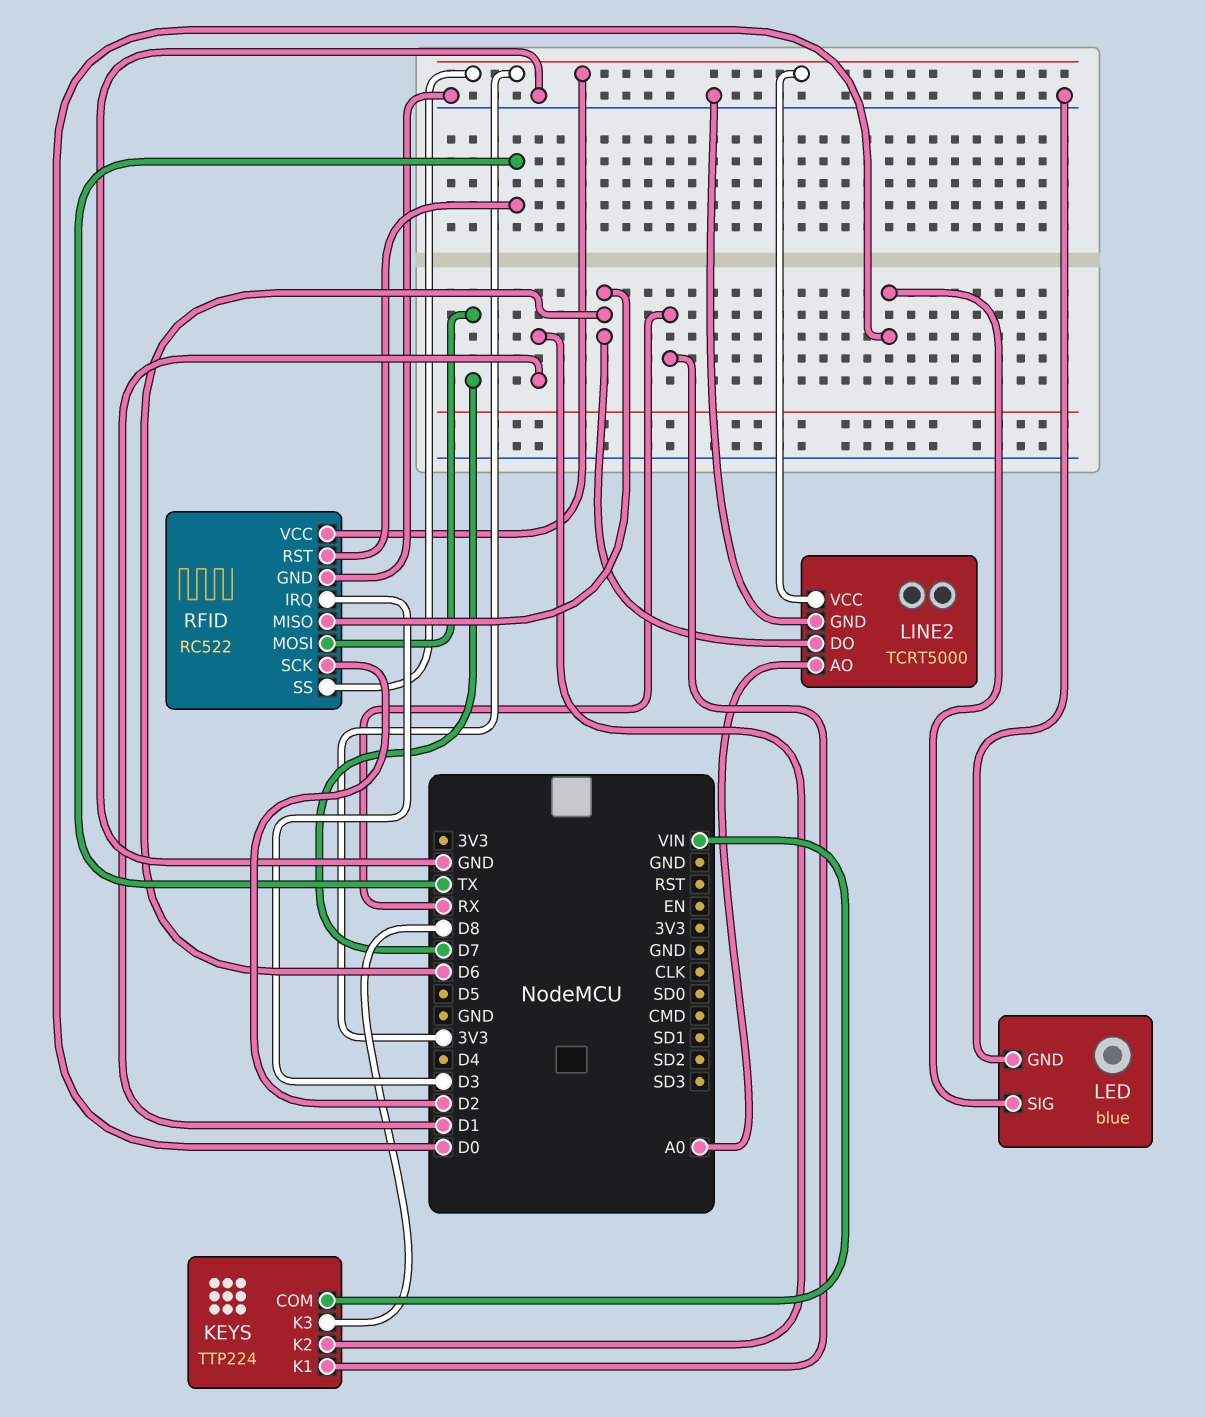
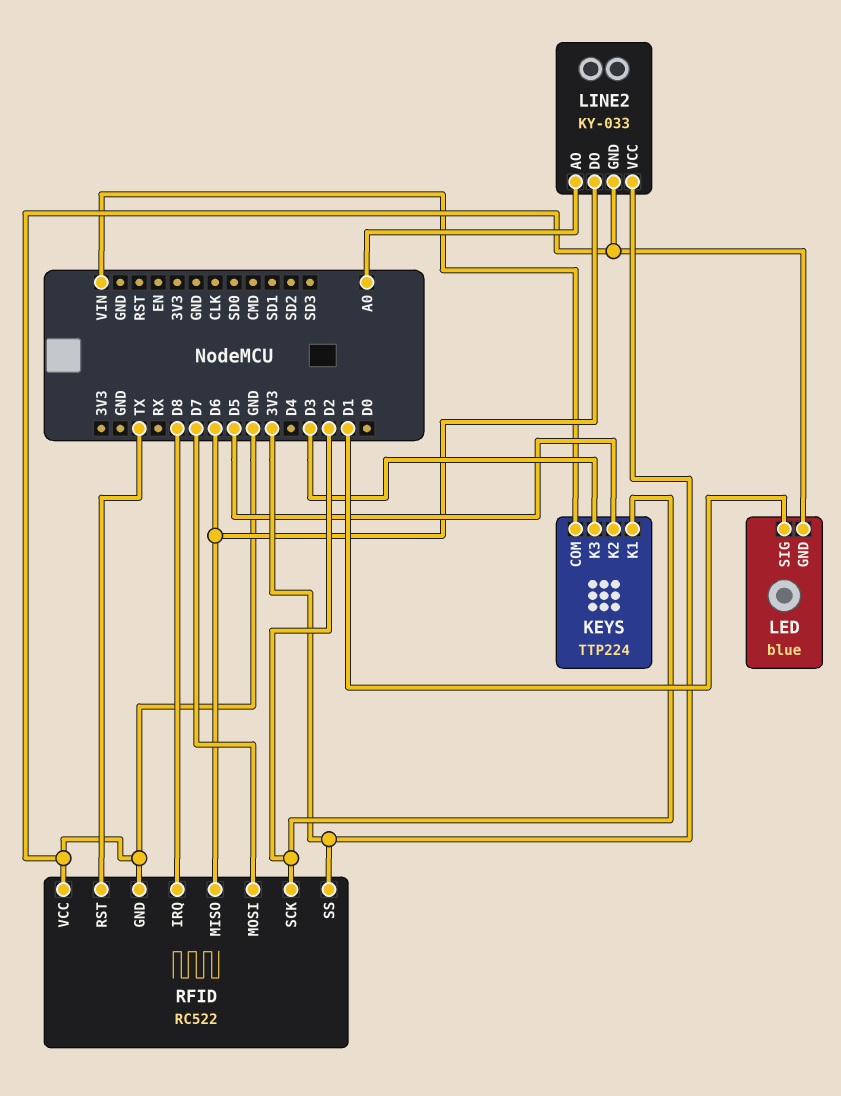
KEYS pin K1: RX -> D2
KEYS pin K2: D1 -> D5
KEYS pin K3: D8 -> D3
LED pin SIG: D0 -> D1
LINE2: TCRT5000 -> KY-033
RFID pin IRQ: D3 -> D8
RFID pin VCC: 3V3 -> GND

